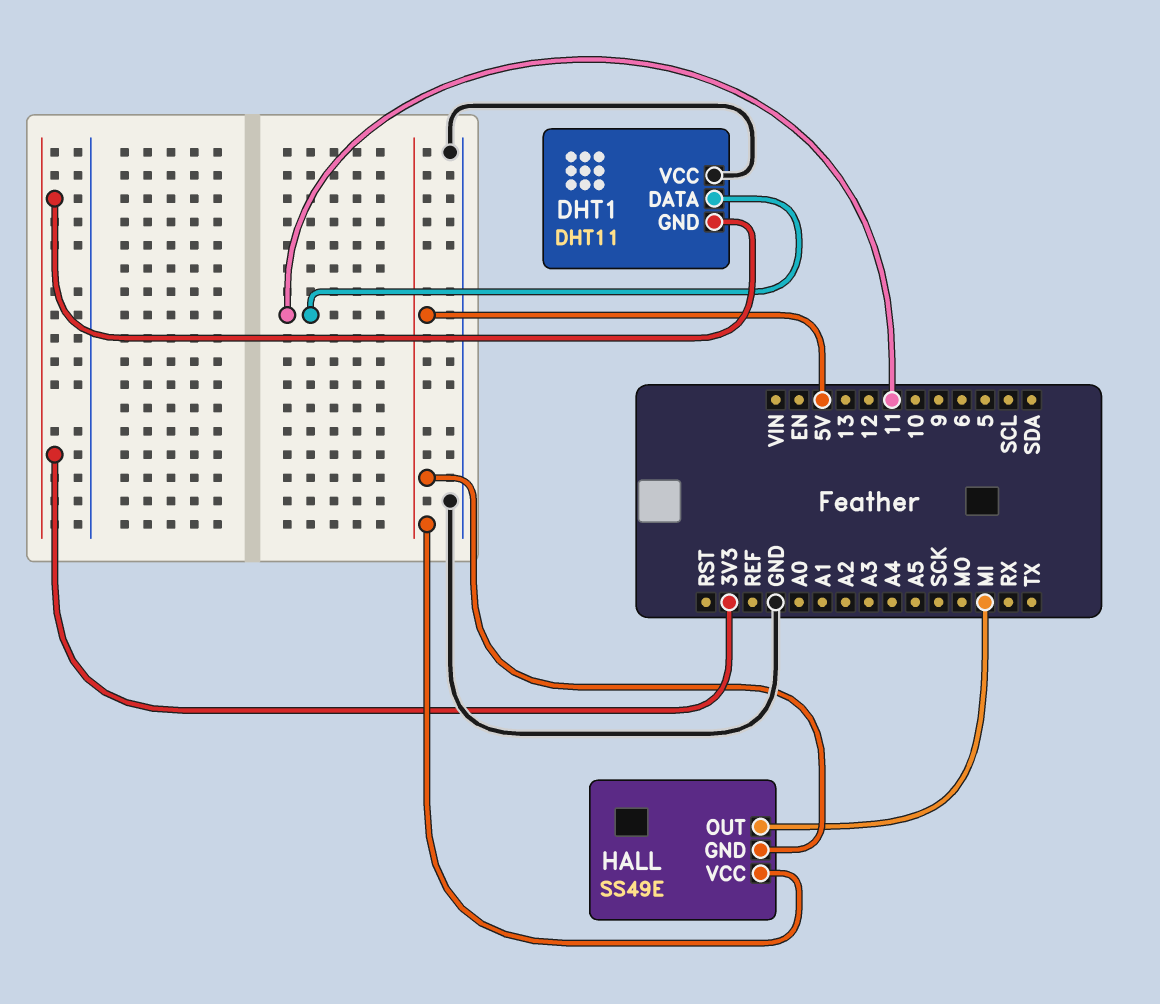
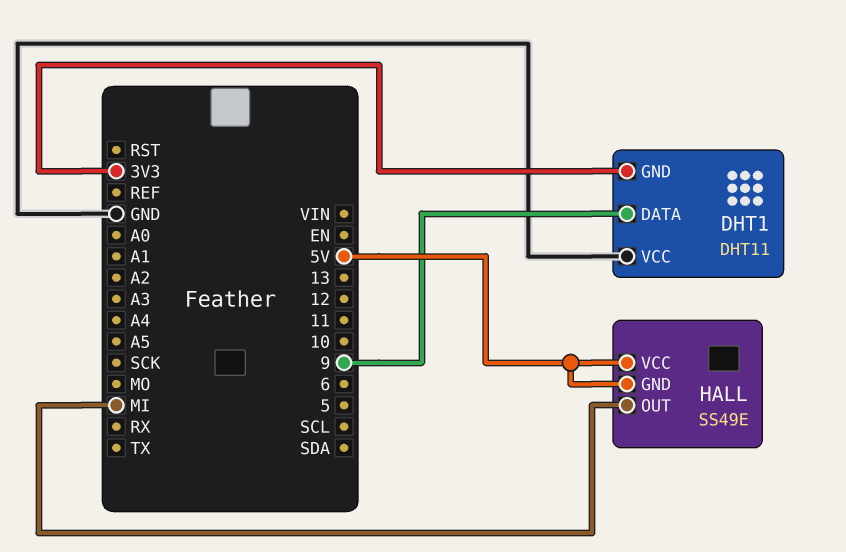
DHT1 pin DATA: 11 -> 9

